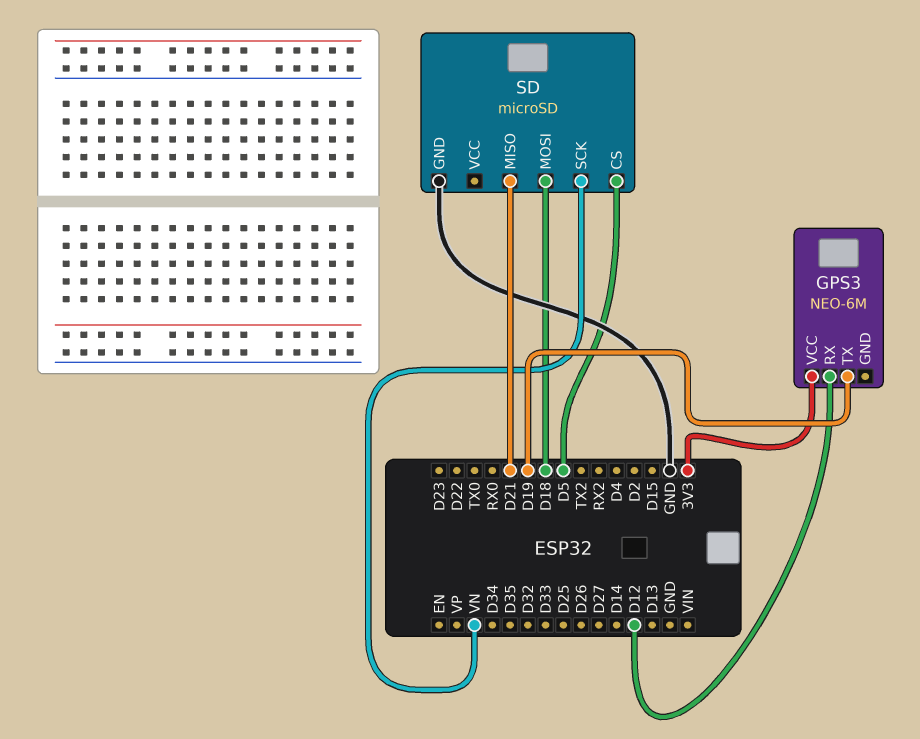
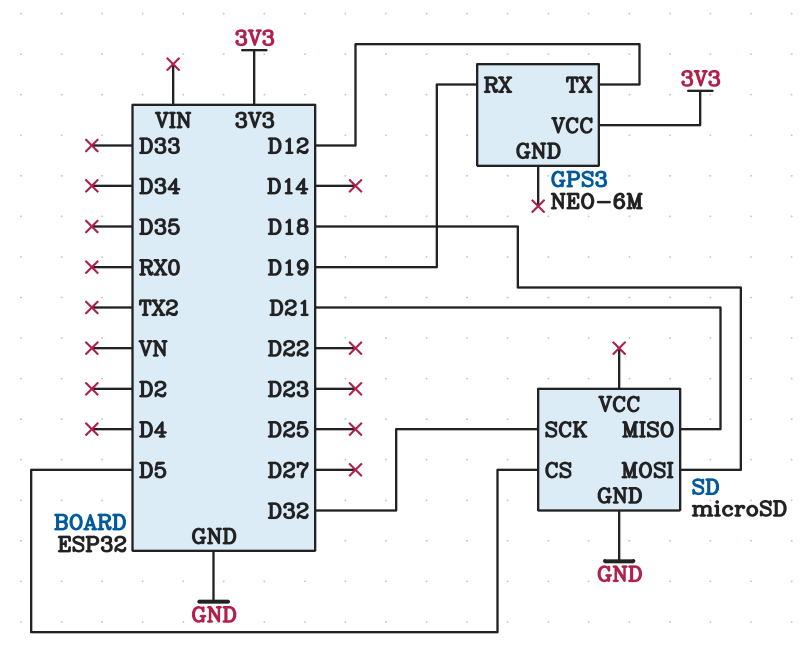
GPS3 pin RX: D12 -> D19
GPS3 pin TX: D19 -> D12
SD pin SCK: VN -> D32

